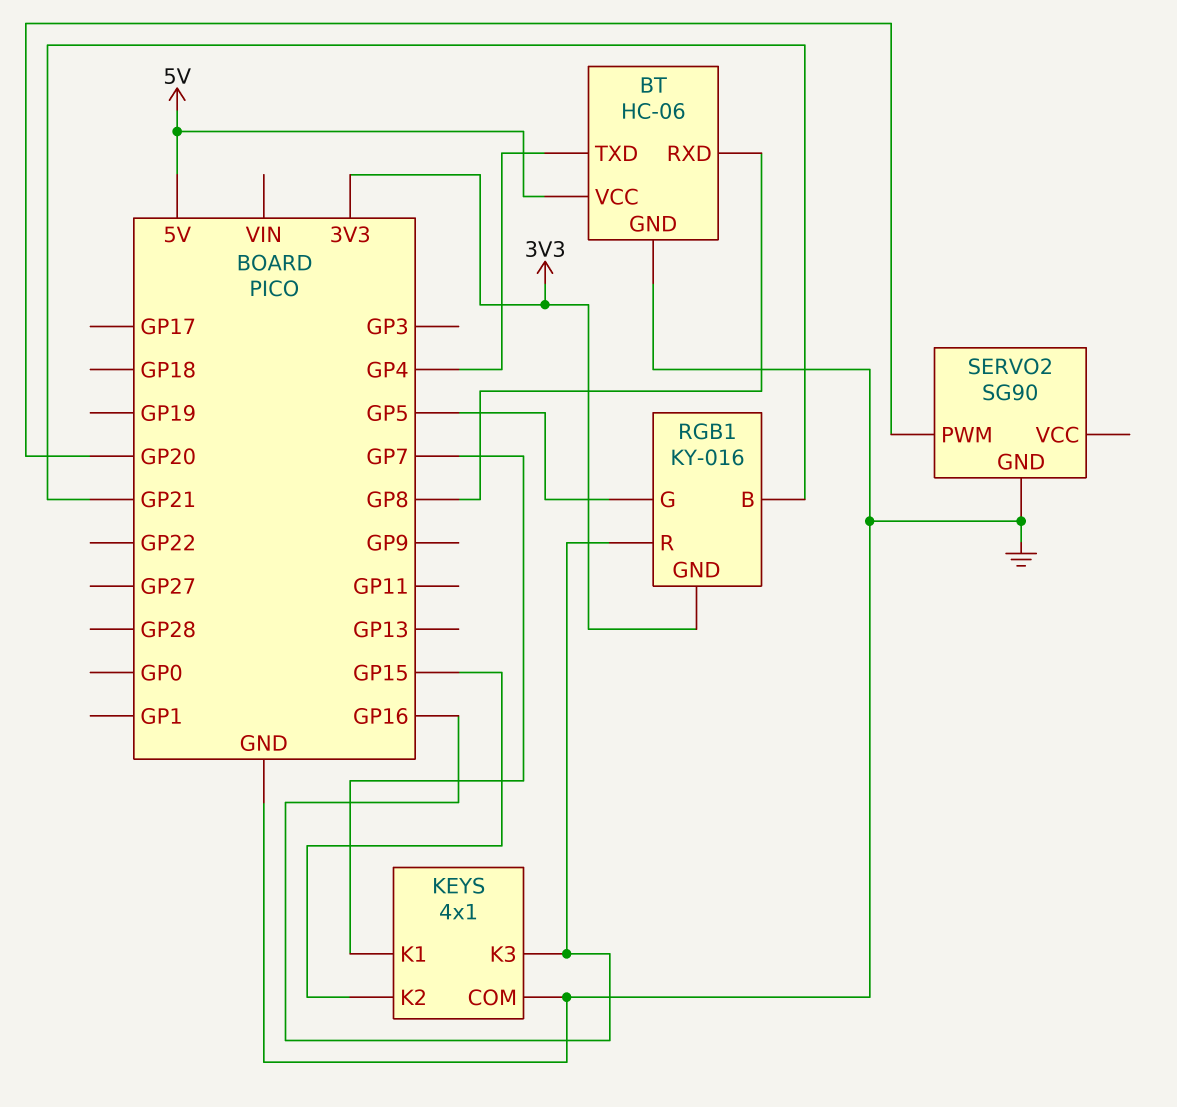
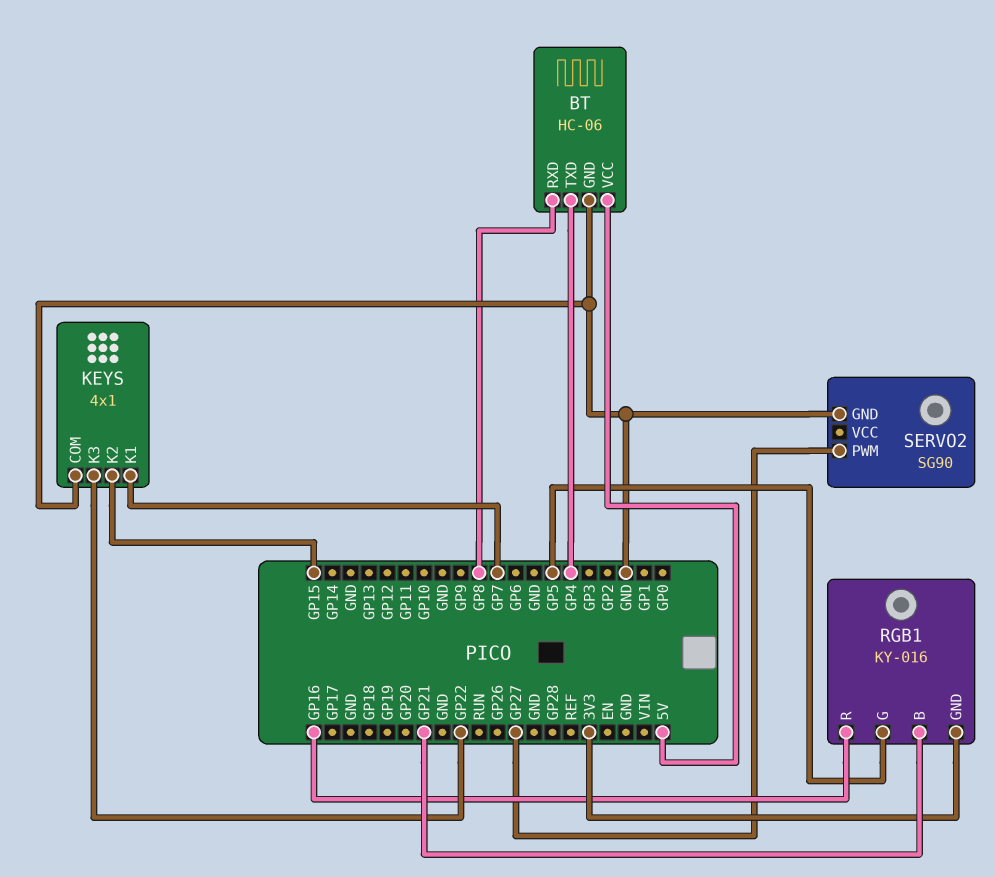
KEYS pin K3: GP16 -> GP22
SERVO2 pin PWM: GP20 -> GP27

